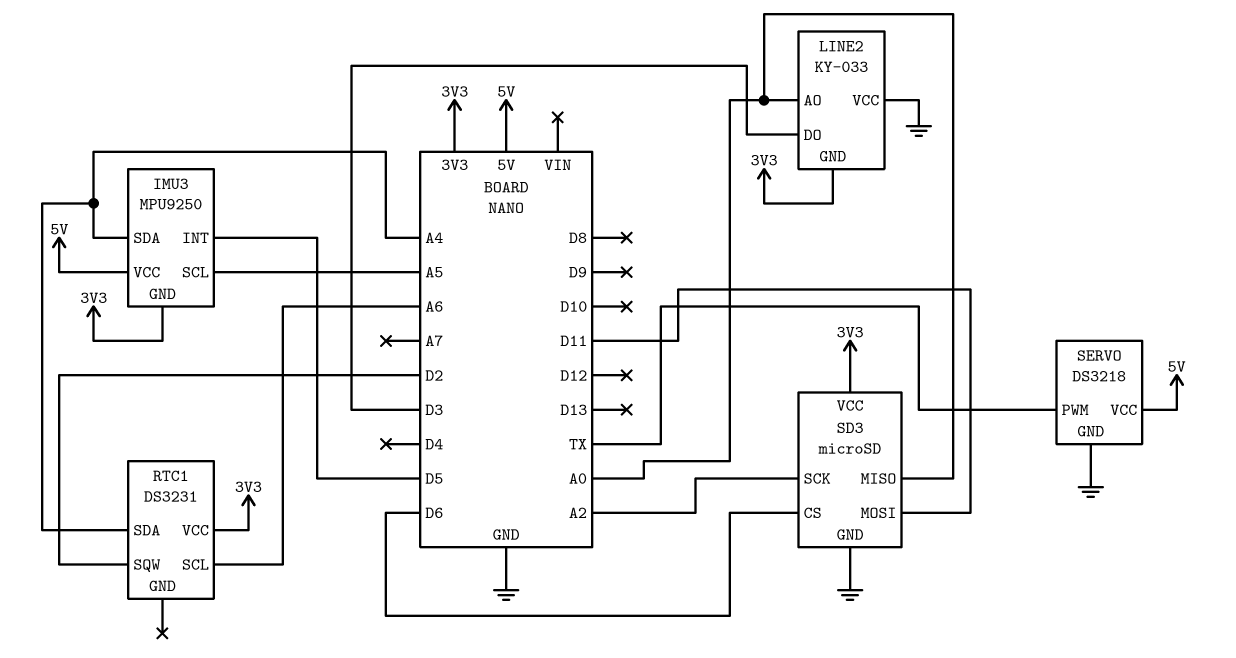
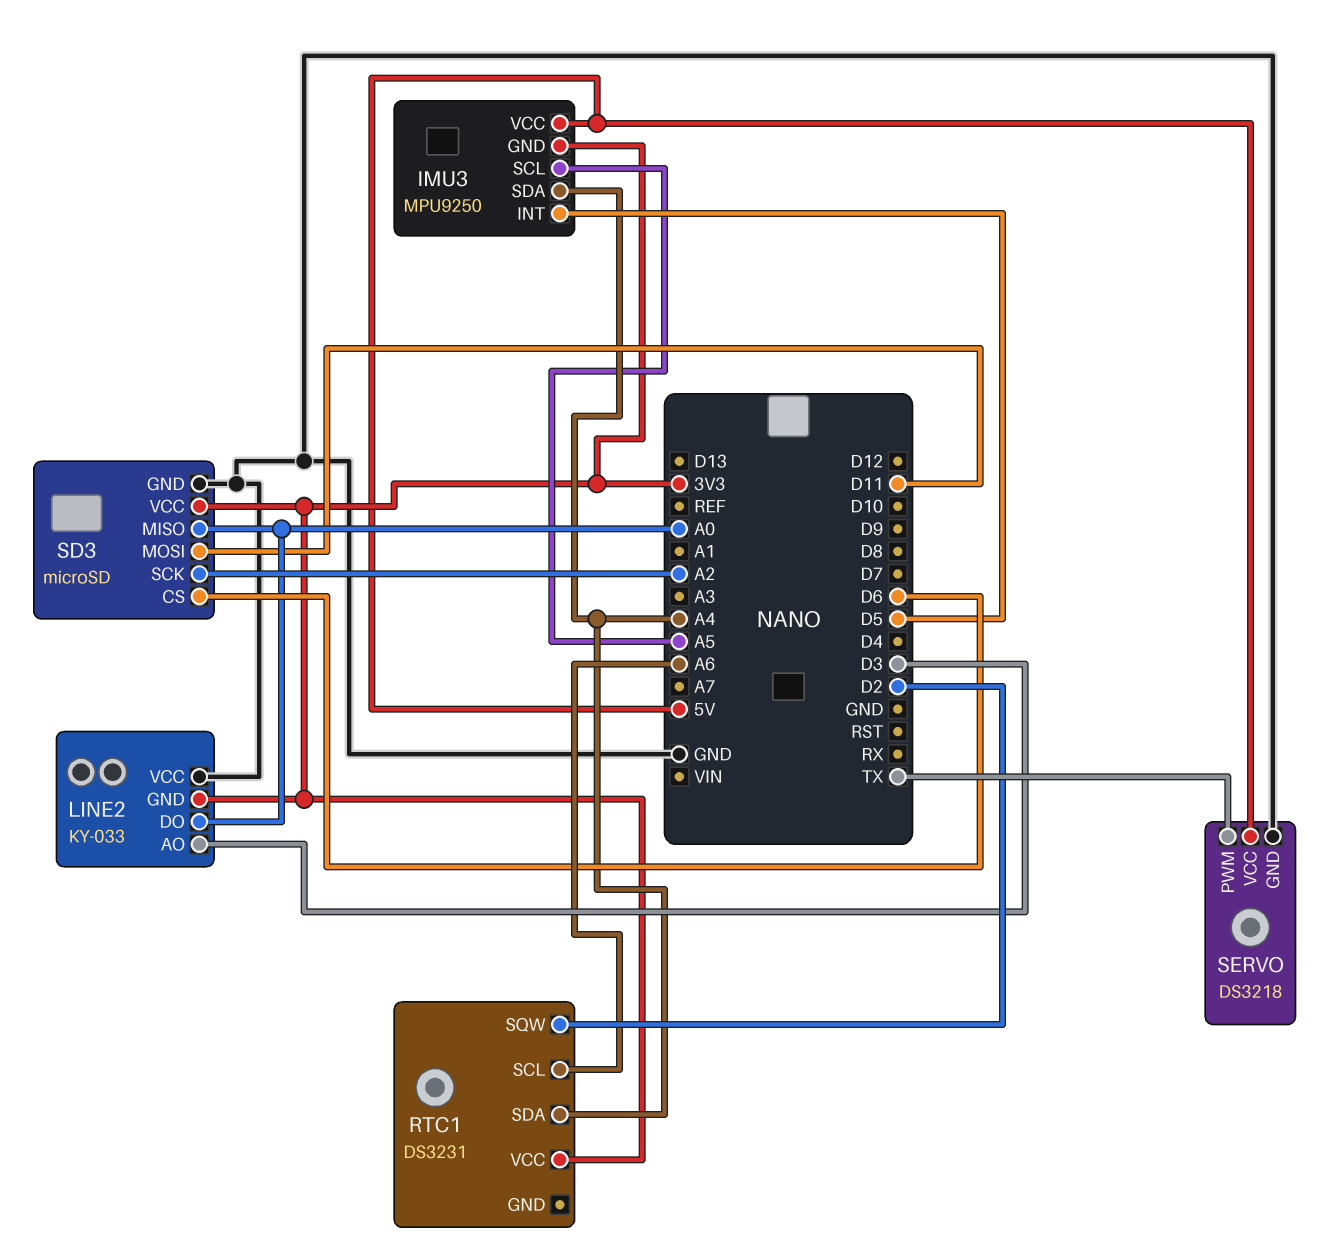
LINE2 pin AO: A0 -> D3
LINE2 pin DO: D3 -> A0

